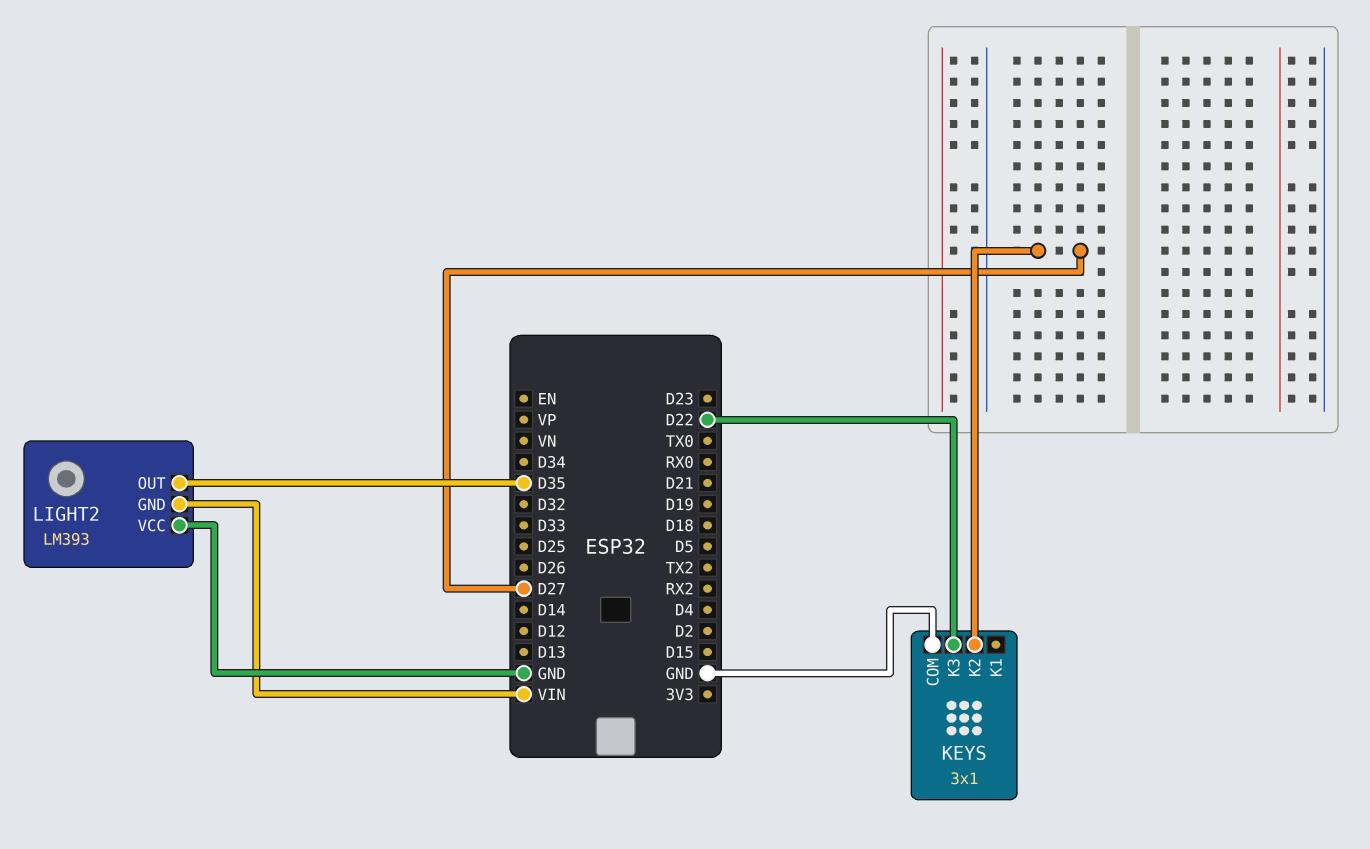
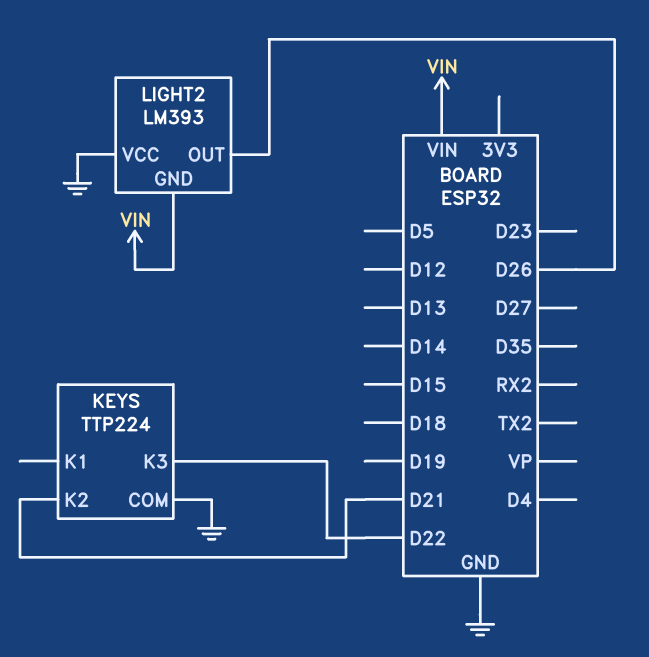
KEYS: 3x1 -> TTP224
KEYS pin K2: D27 -> D21
LIGHT2 pin OUT: D35 -> D26

